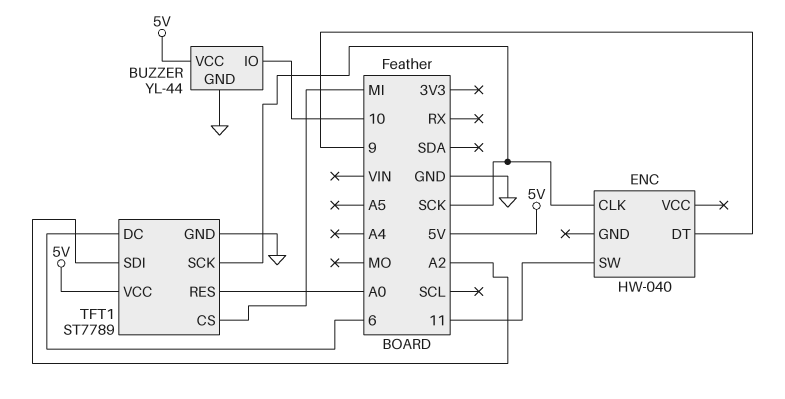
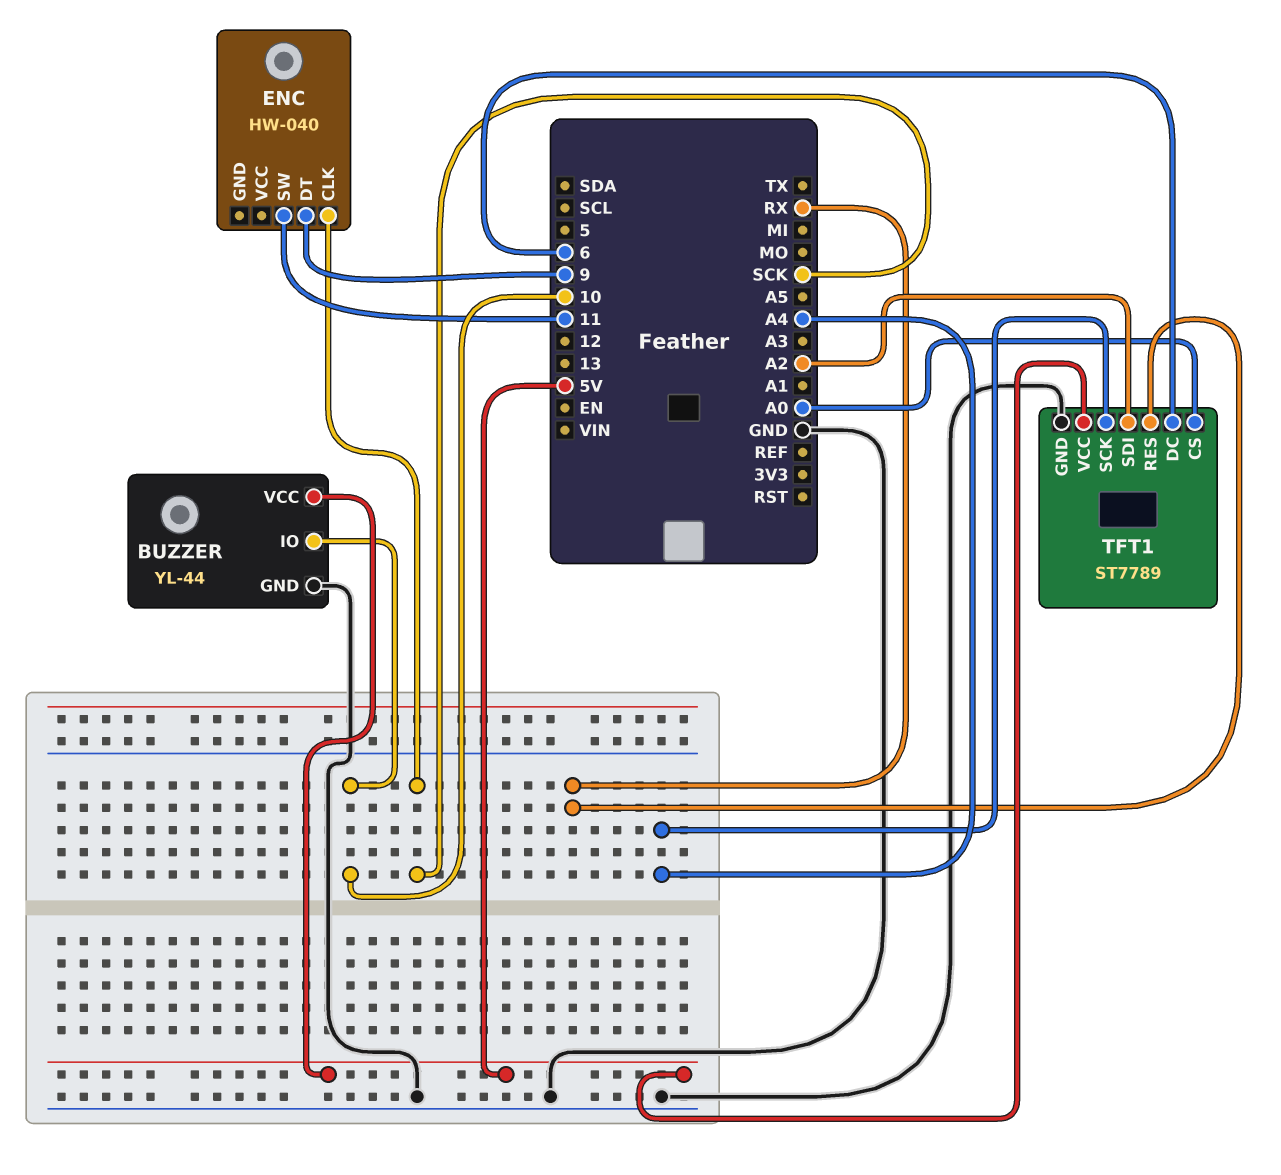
TFT1 pin CS: MI -> A0
TFT1 pin RES: A0 -> RX
TFT1 pin SCK: SCK -> A4

